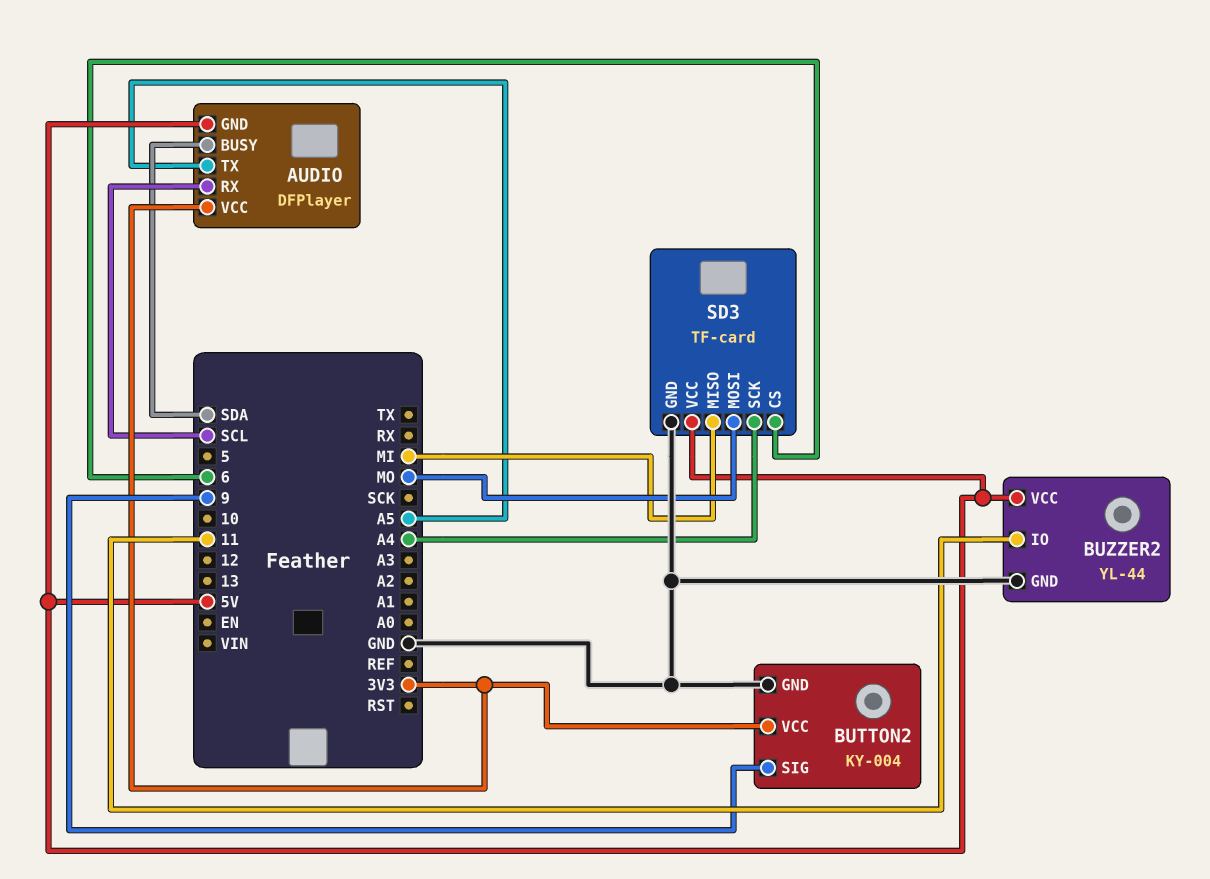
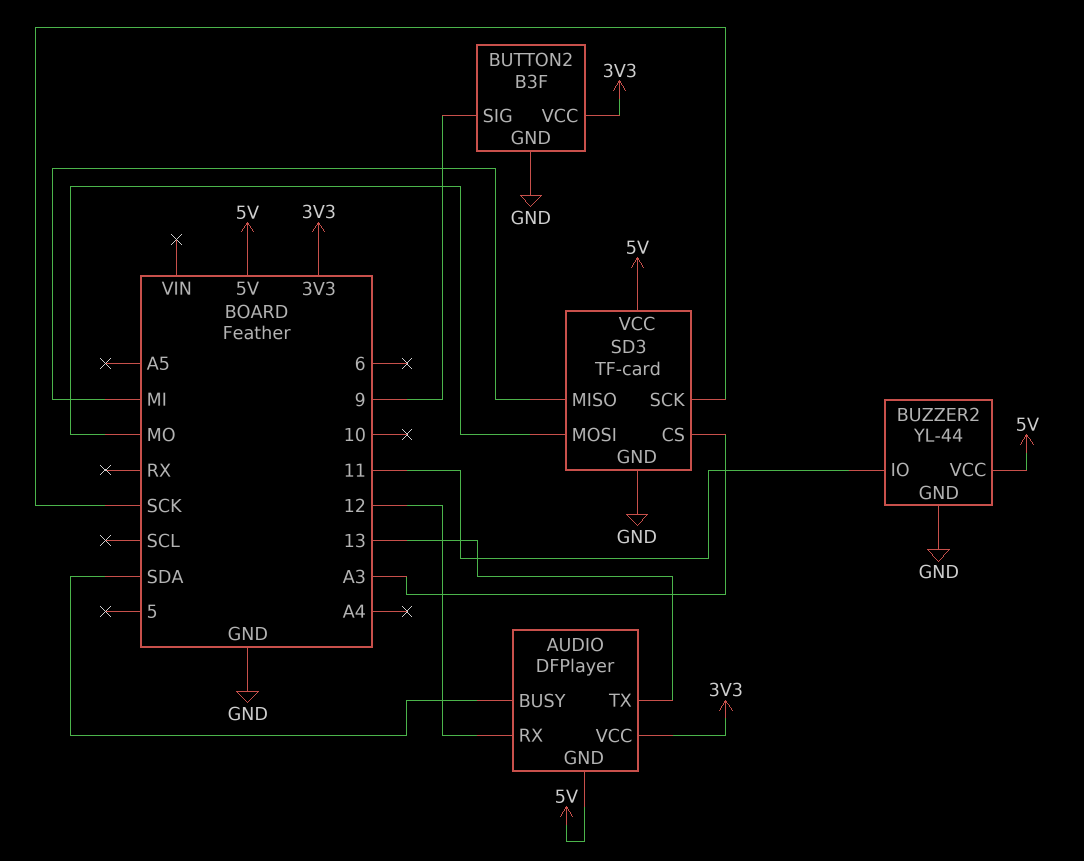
AUDIO pin RX: SCL -> 12
AUDIO pin TX: A5 -> 13
BUTTON2: KY-004 -> B3F
SD3 pin CS: 6 -> A3
SD3 pin SCK: A4 -> SCK

